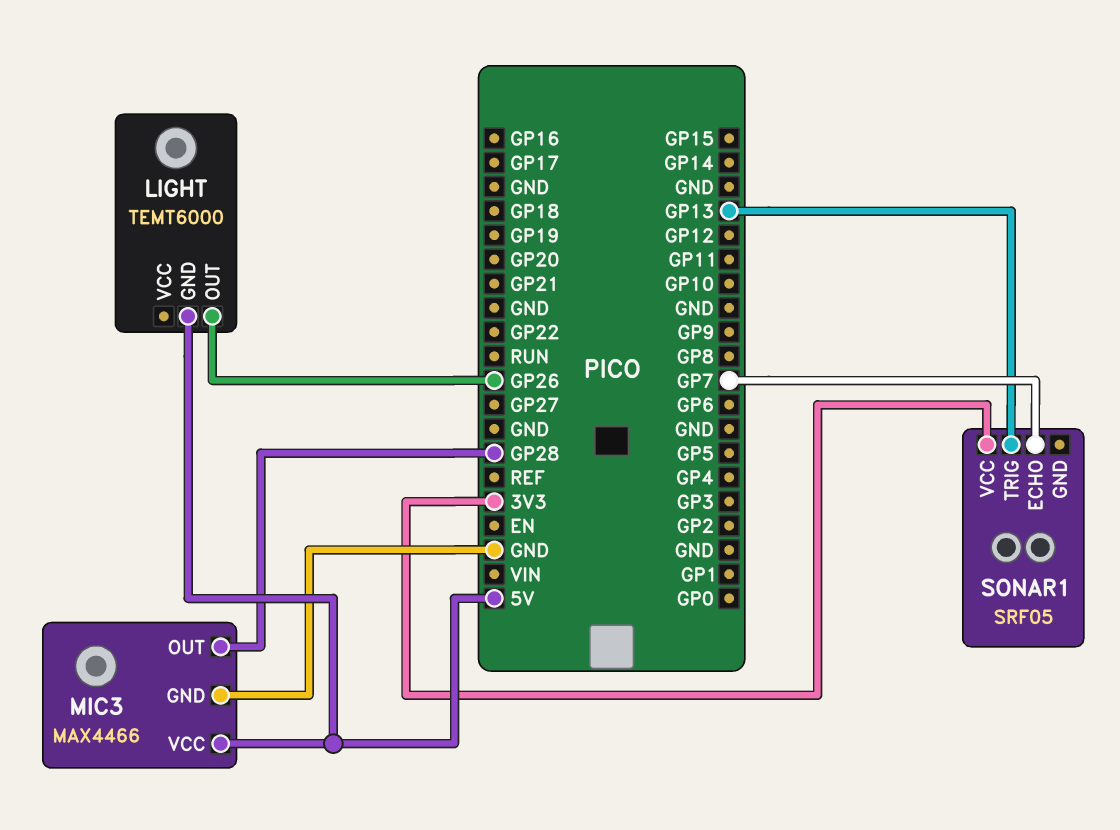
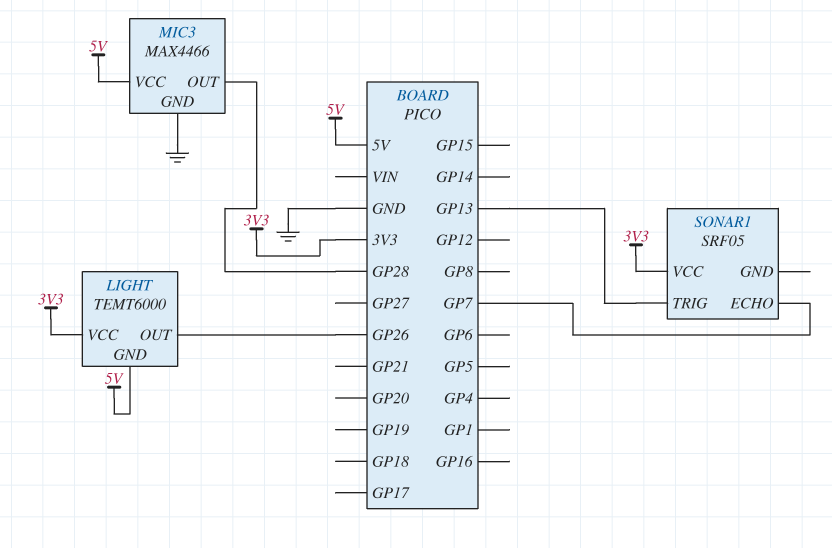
LIGHT pin VCC: none -> 3V3

